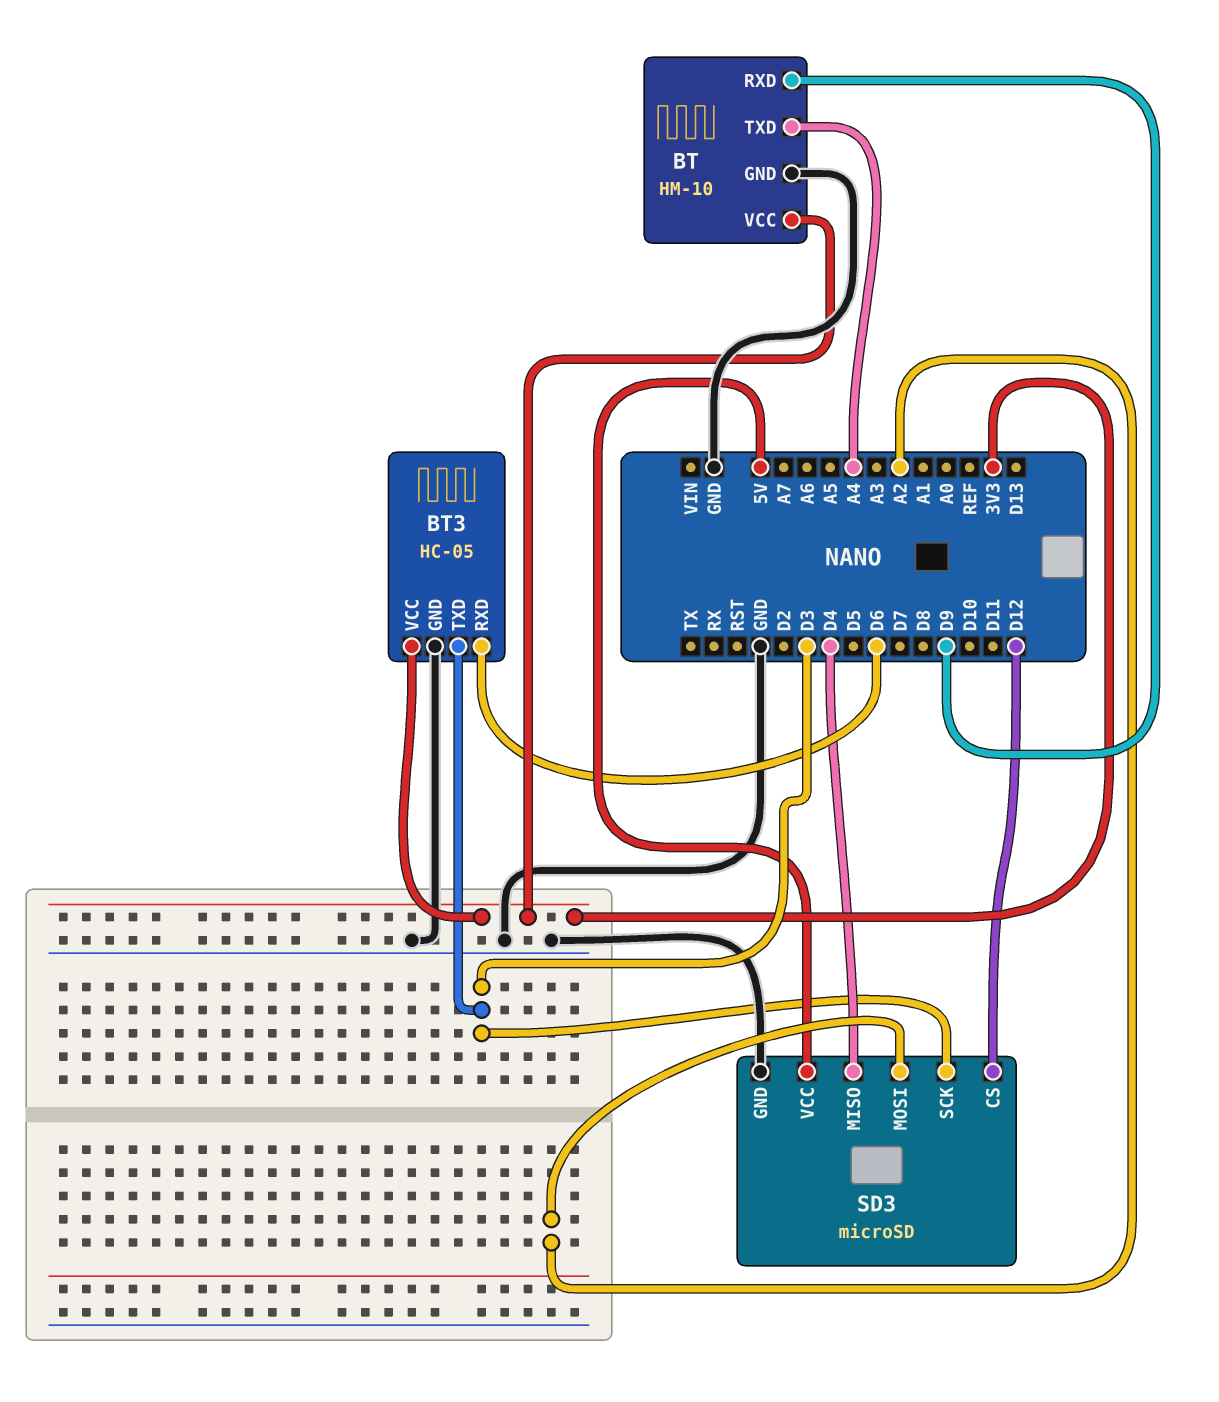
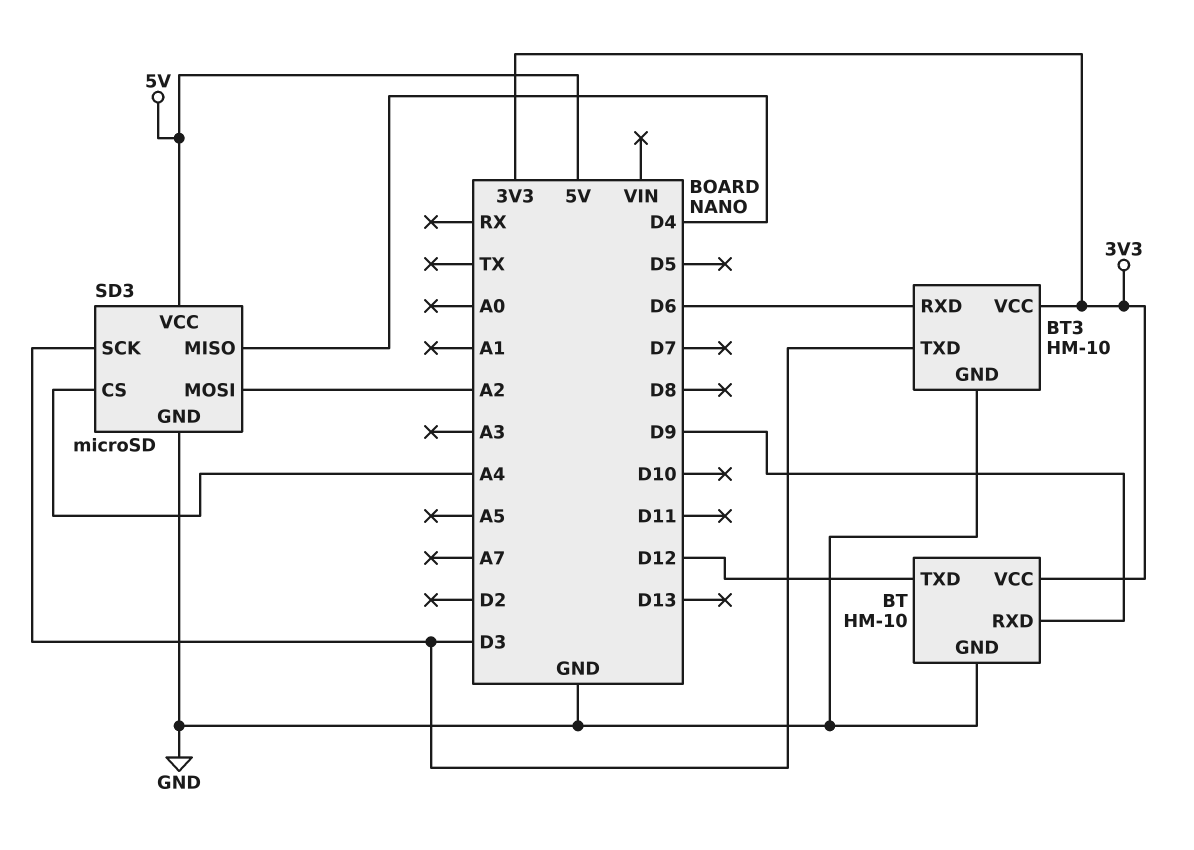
BT pin TXD: A4 -> D12
BT3: HC-05 -> HM-10
SD3 pin CS: D12 -> A4

